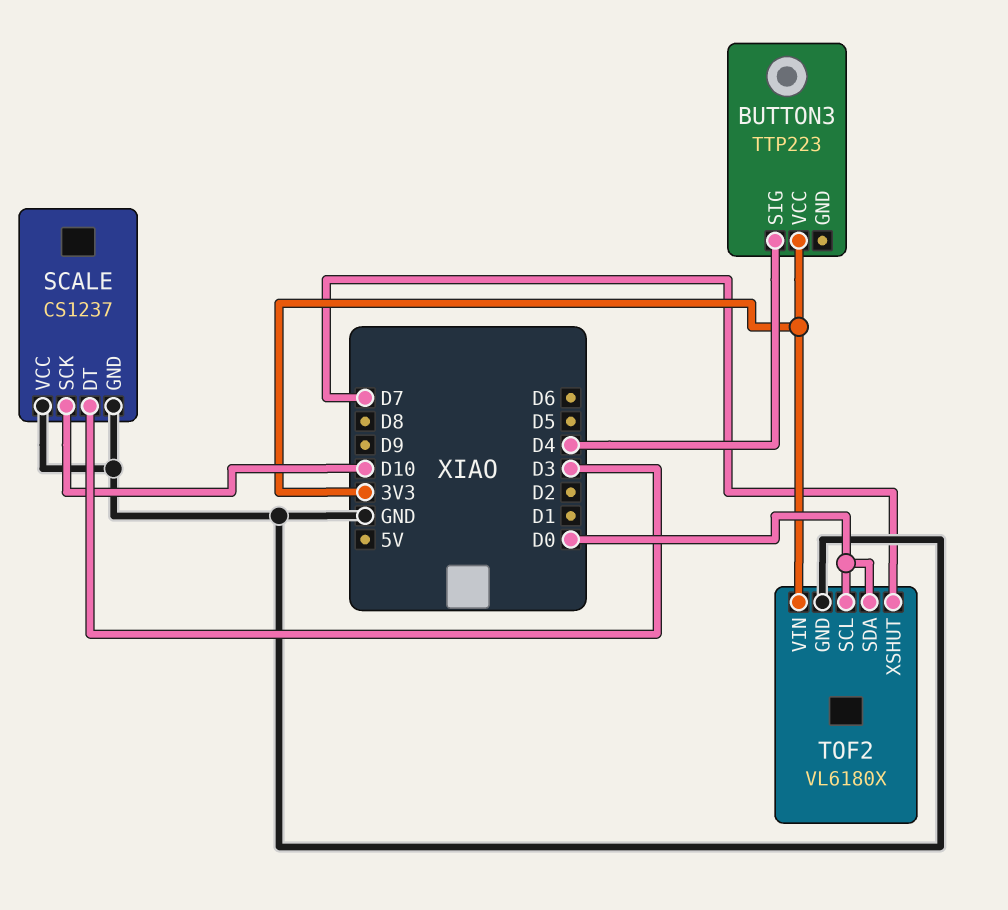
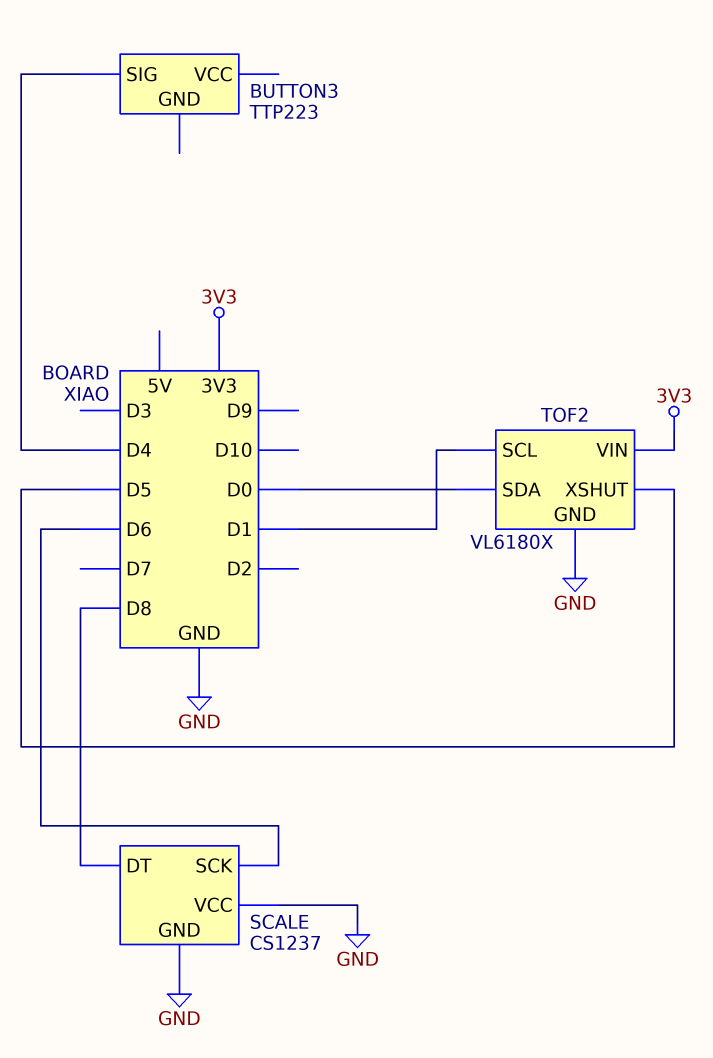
BUTTON3 pin VCC: 3V3 -> none
SCALE pin DT: D3 -> D8
SCALE pin SCK: D10 -> D6
TOF2 pin SCL: D0 -> D1
TOF2 pin XSHUT: D7 -> D5

